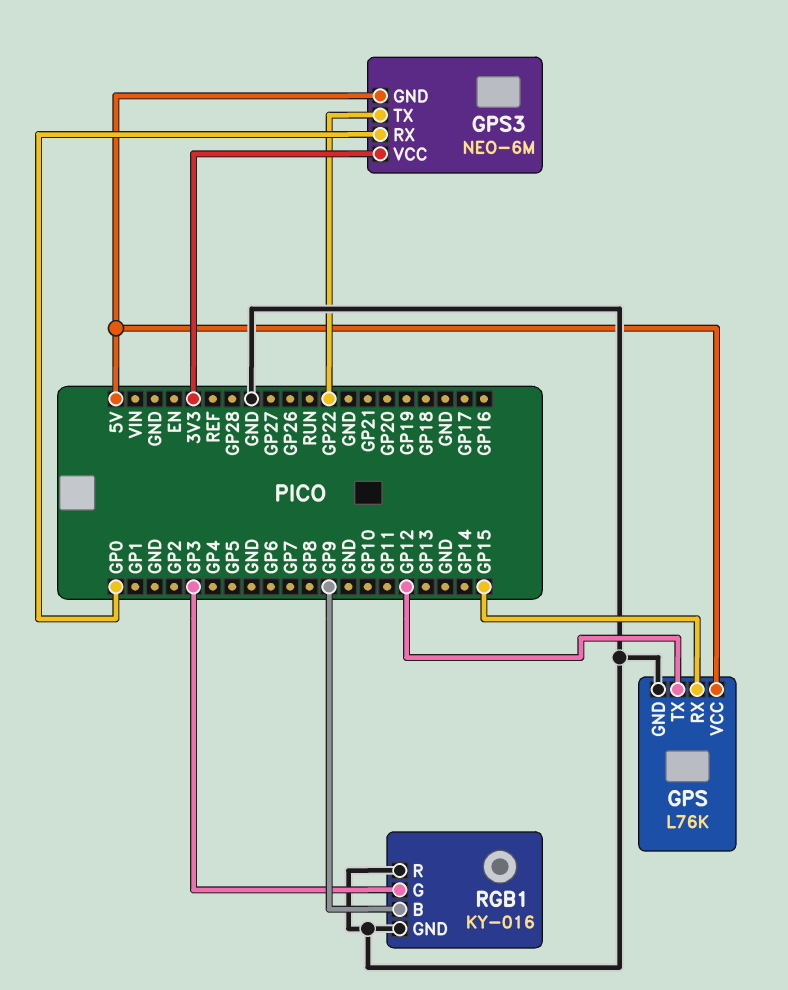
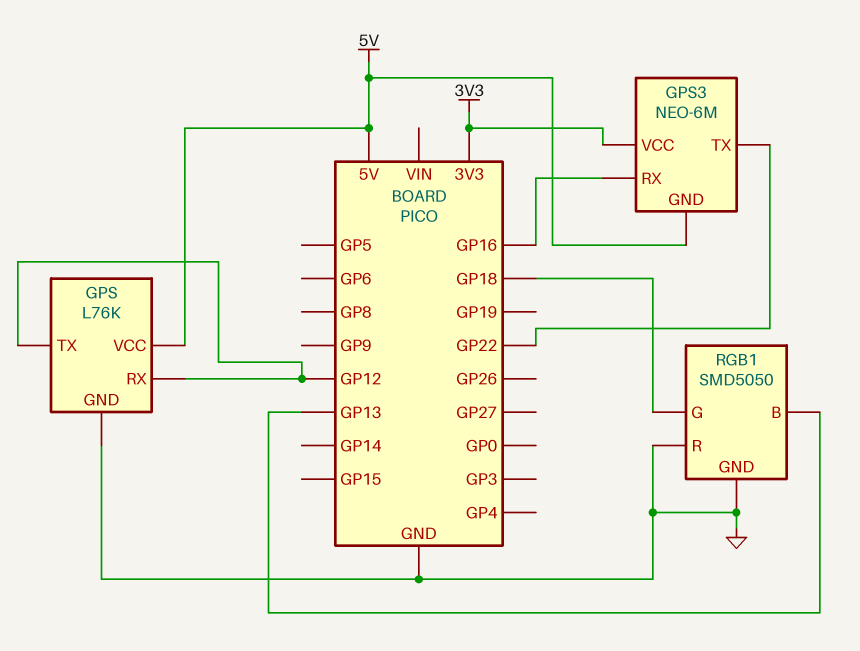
GPS pin RX: GP15 -> GP12
GPS3 pin RX: GP0 -> GP16
RGB1: KY-016 -> SMD5050
RGB1 pin B: GP9 -> GP13
RGB1 pin G: GP3 -> GP18

